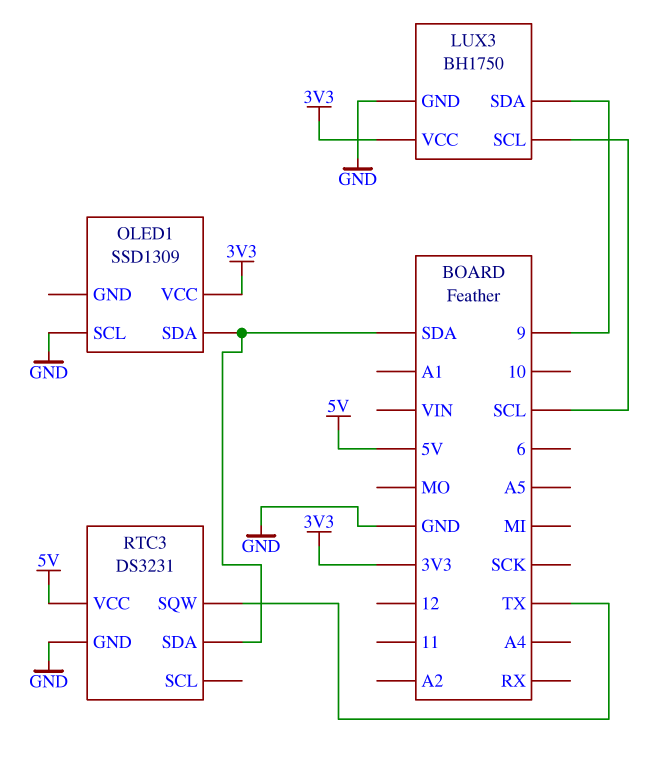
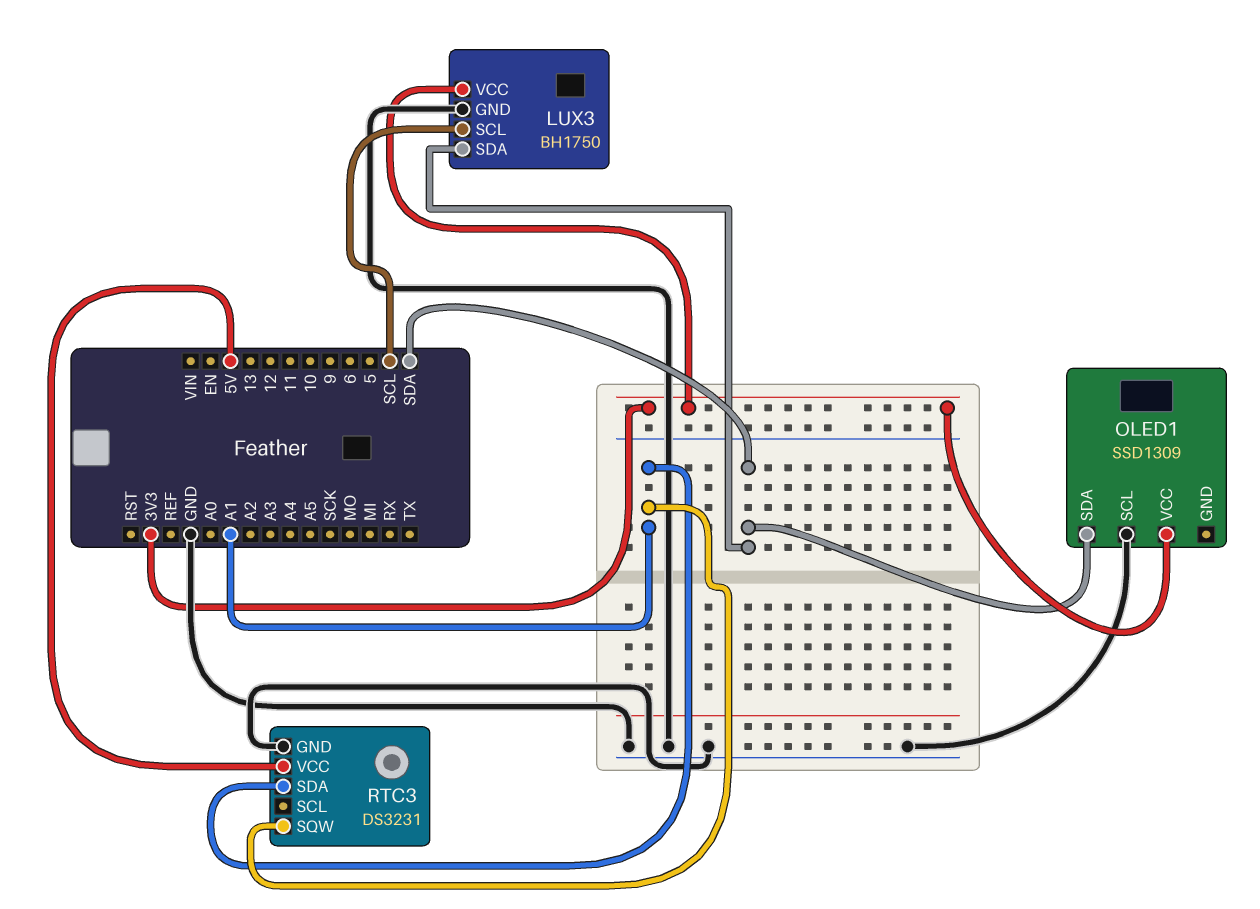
LUX3 pin SDA: 9 -> SDA
RTC3 pin SDA: SDA -> A1
RTC3 pin SQW: TX -> A1

